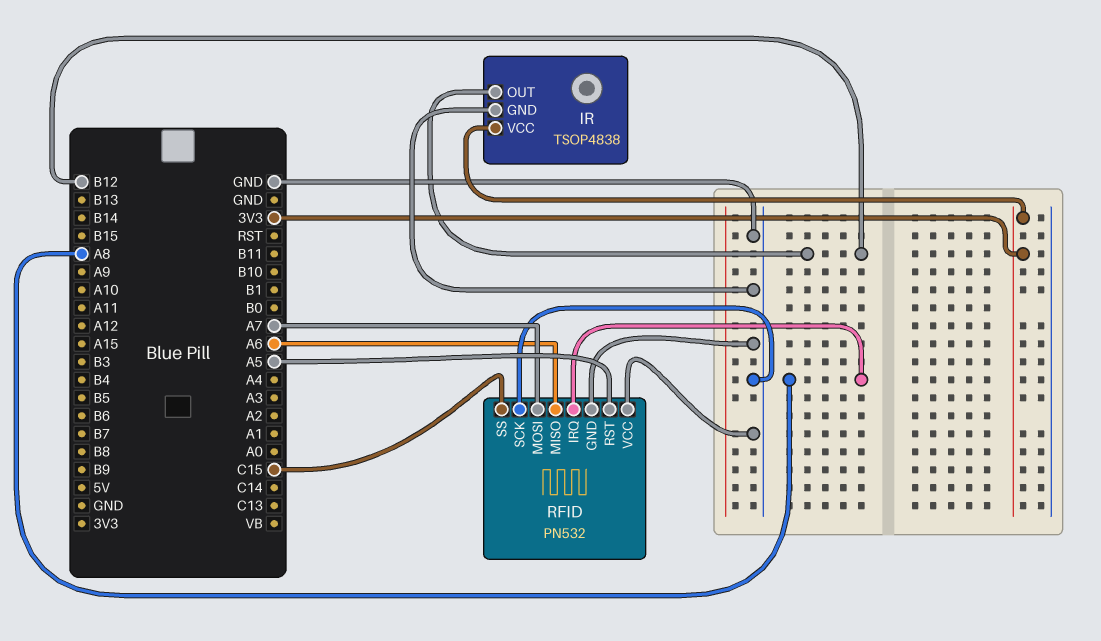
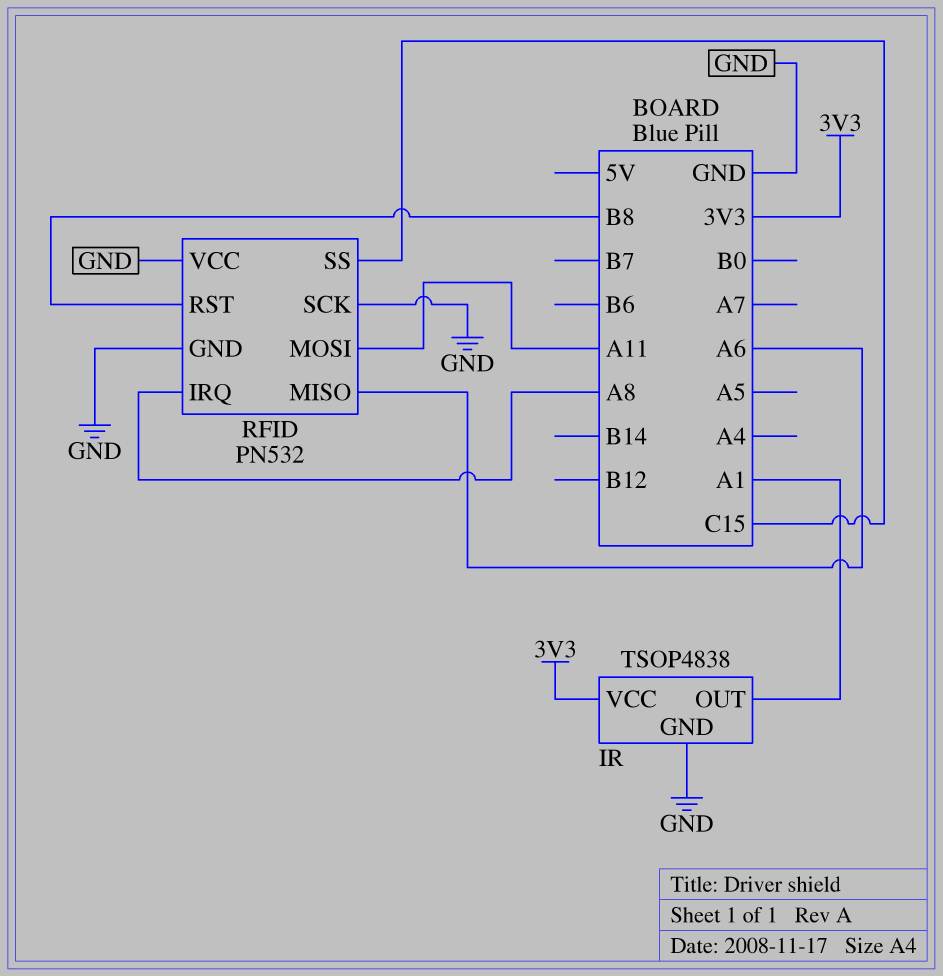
IR pin OUT: B12 -> A1
RFID pin MOSI: A7 -> A11
RFID pin RST: A5 -> B8

